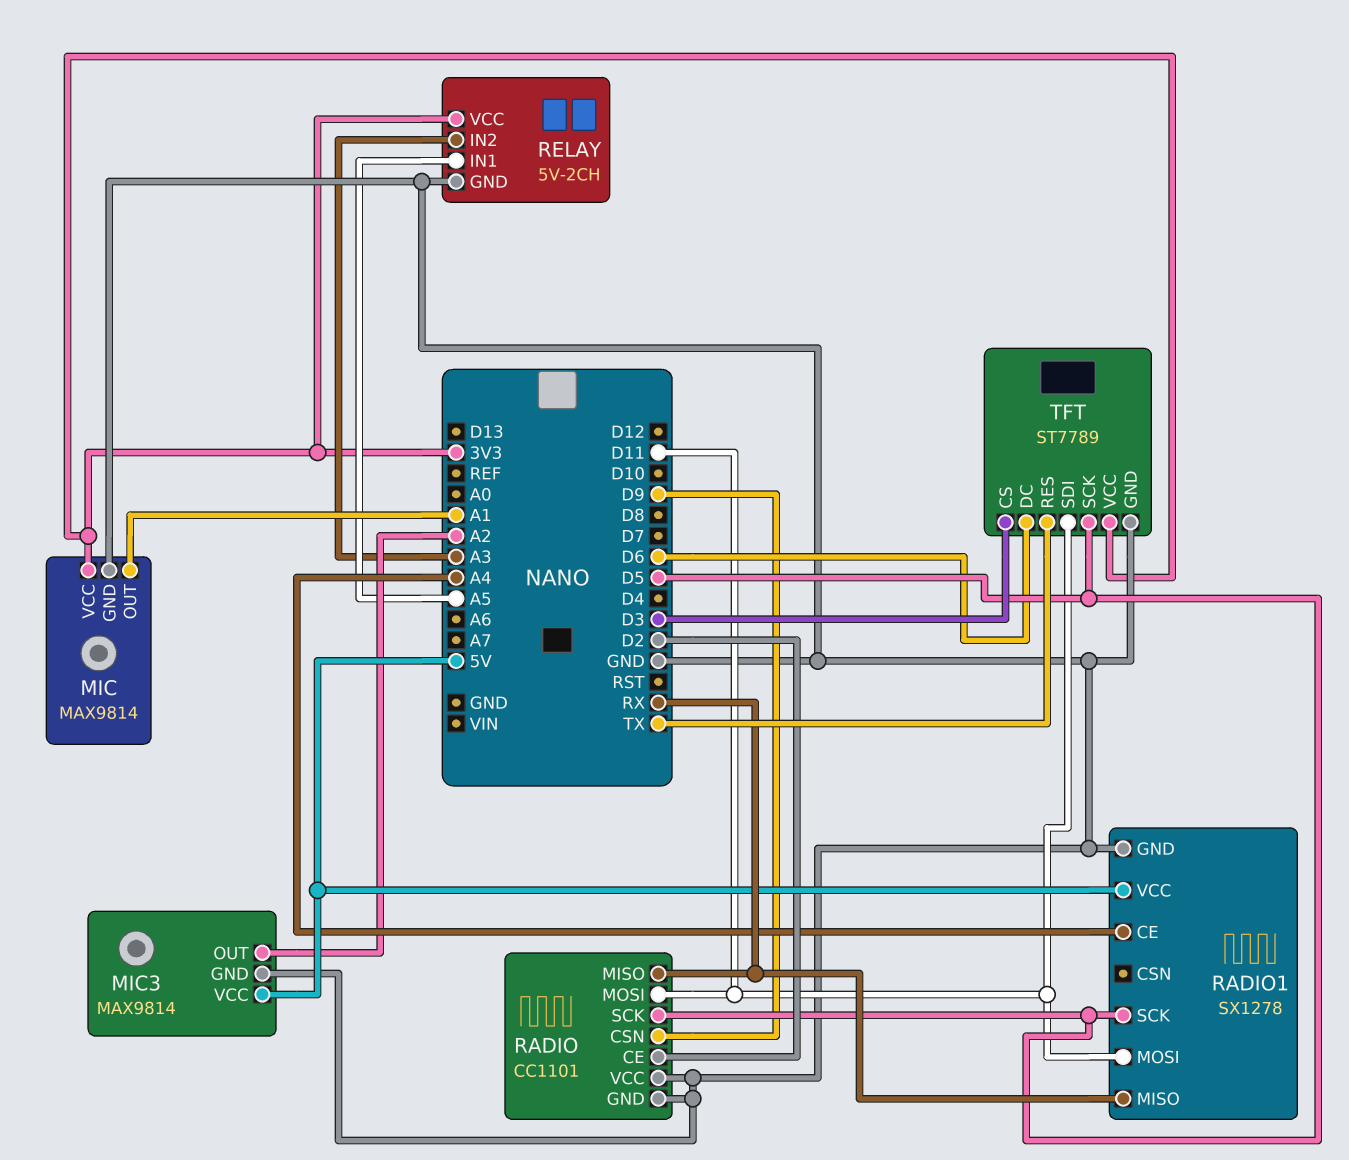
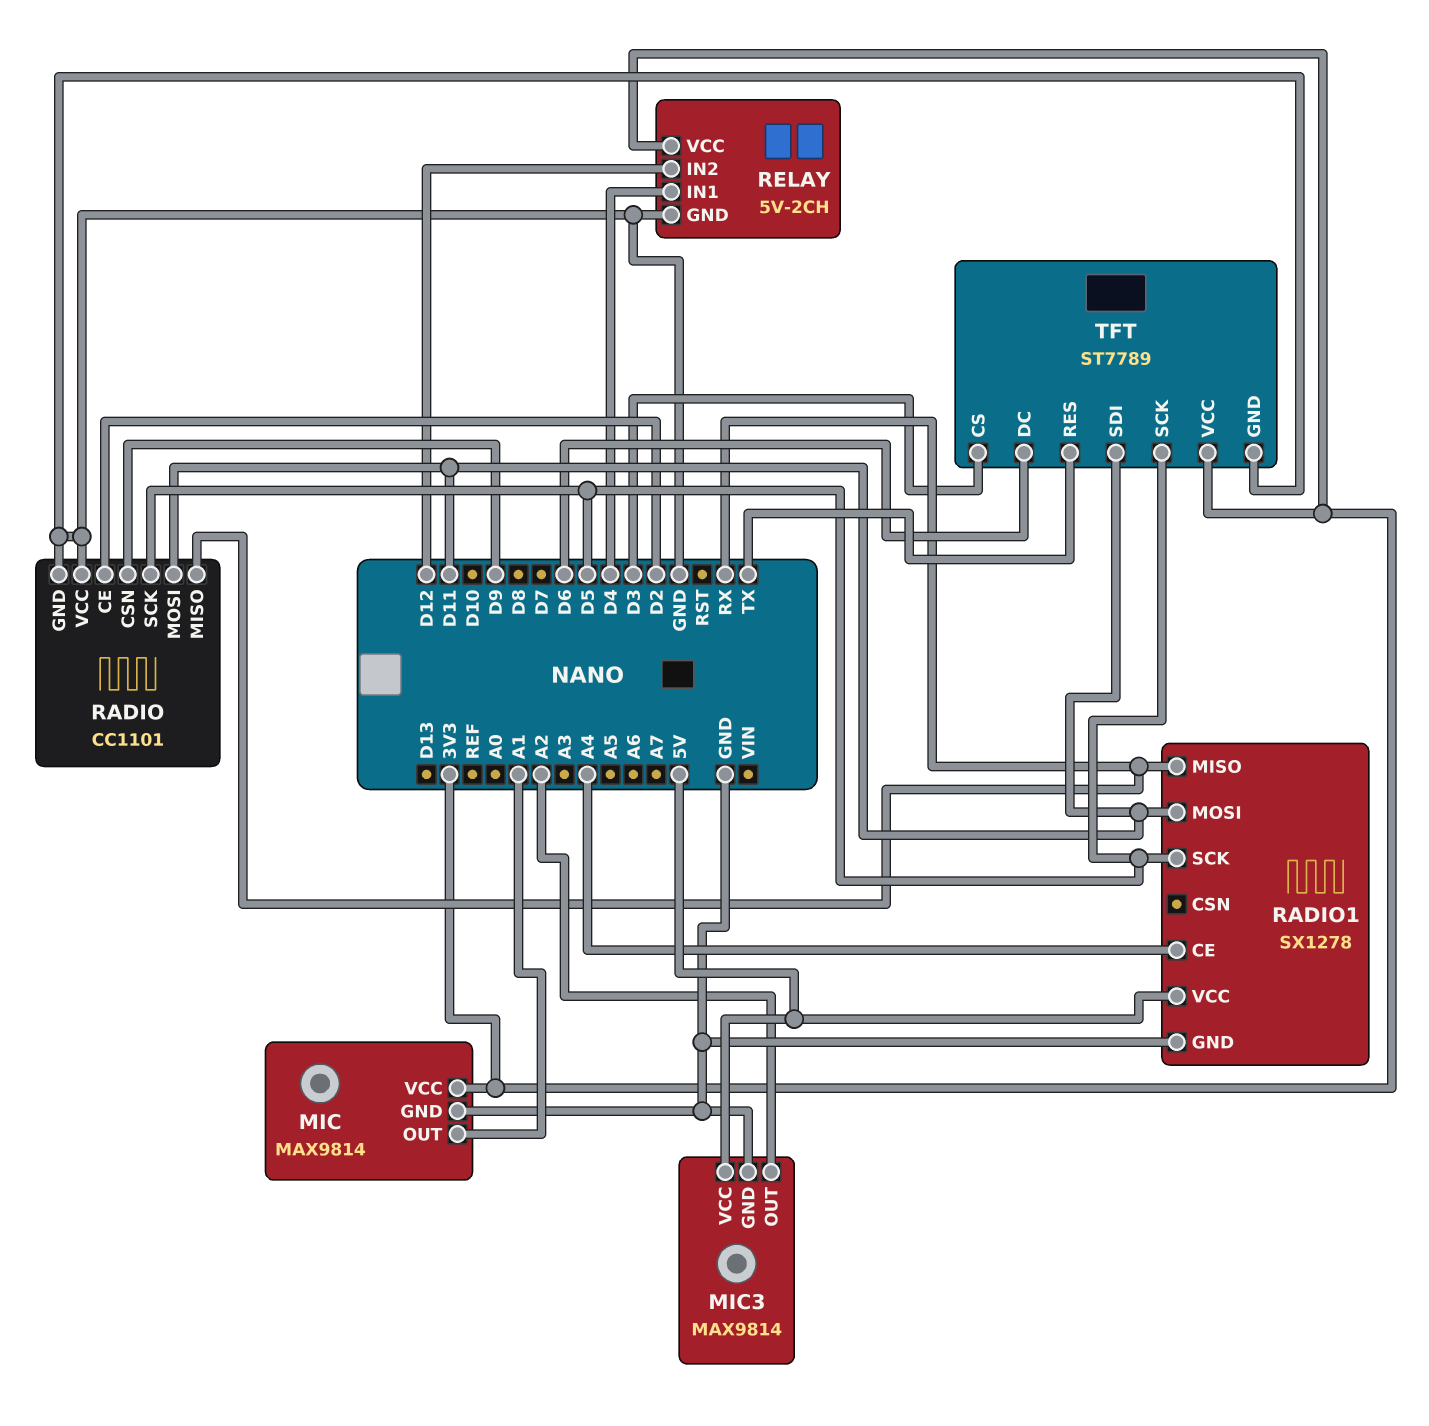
RELAY pin IN1: A5 -> D4
RELAY pin IN2: A3 -> D12

